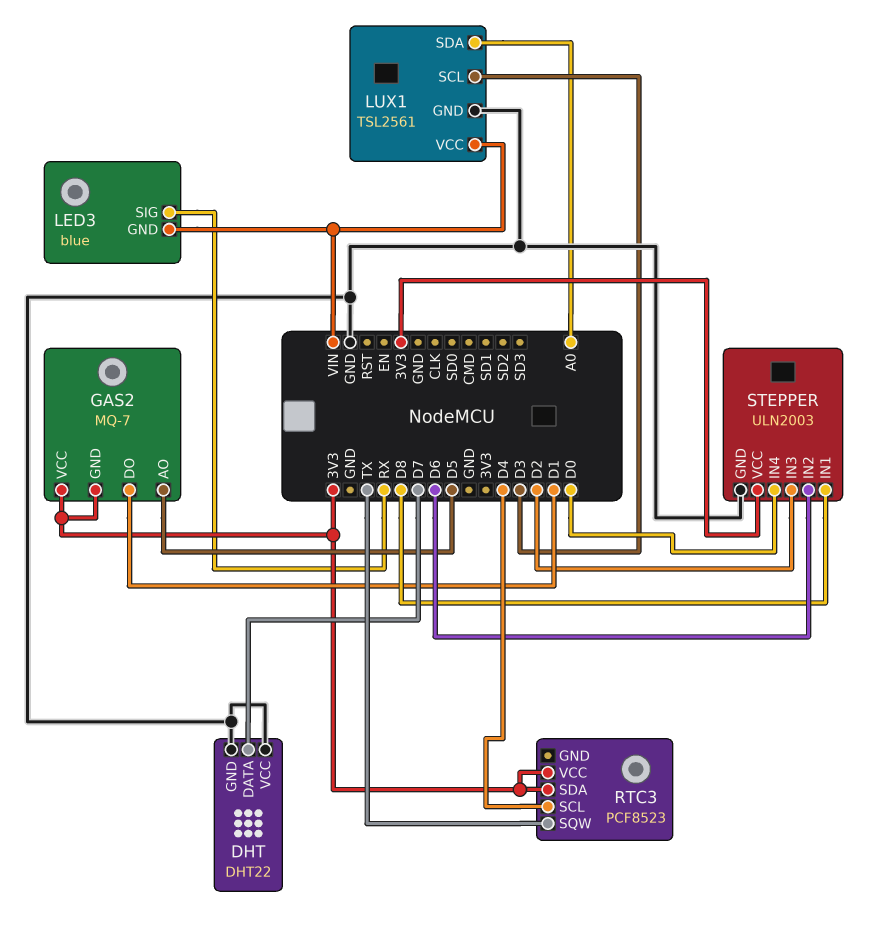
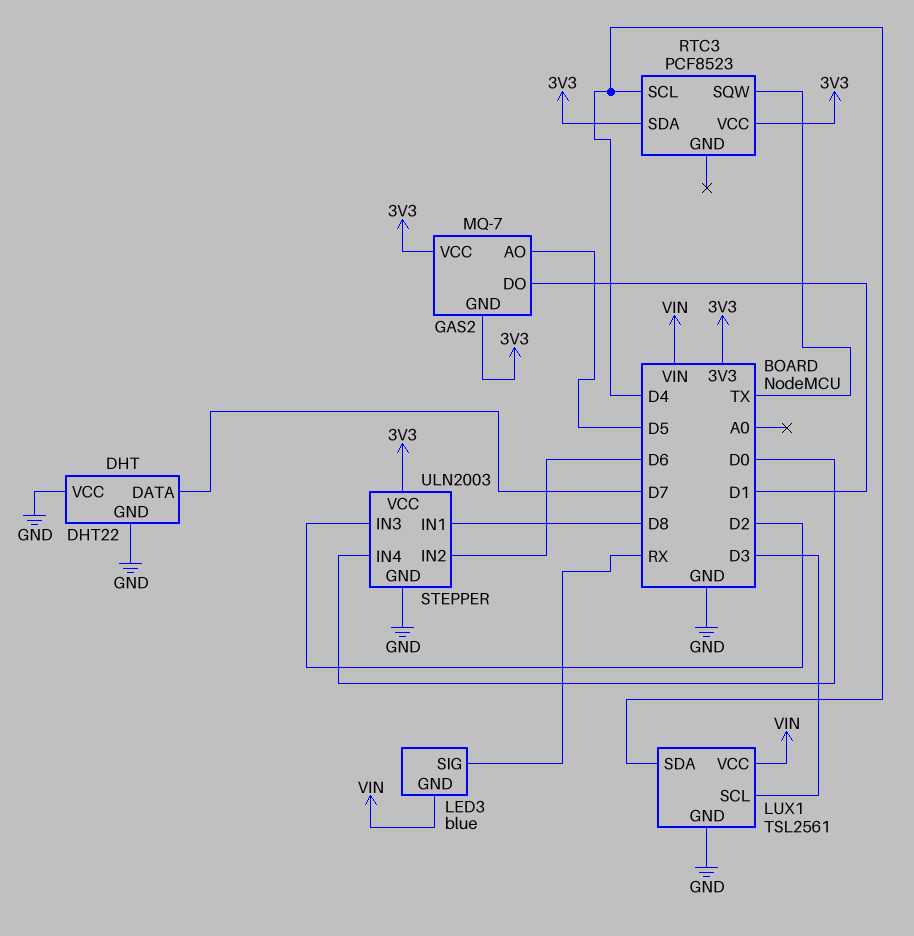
LUX1 pin SDA: A0 -> D4

